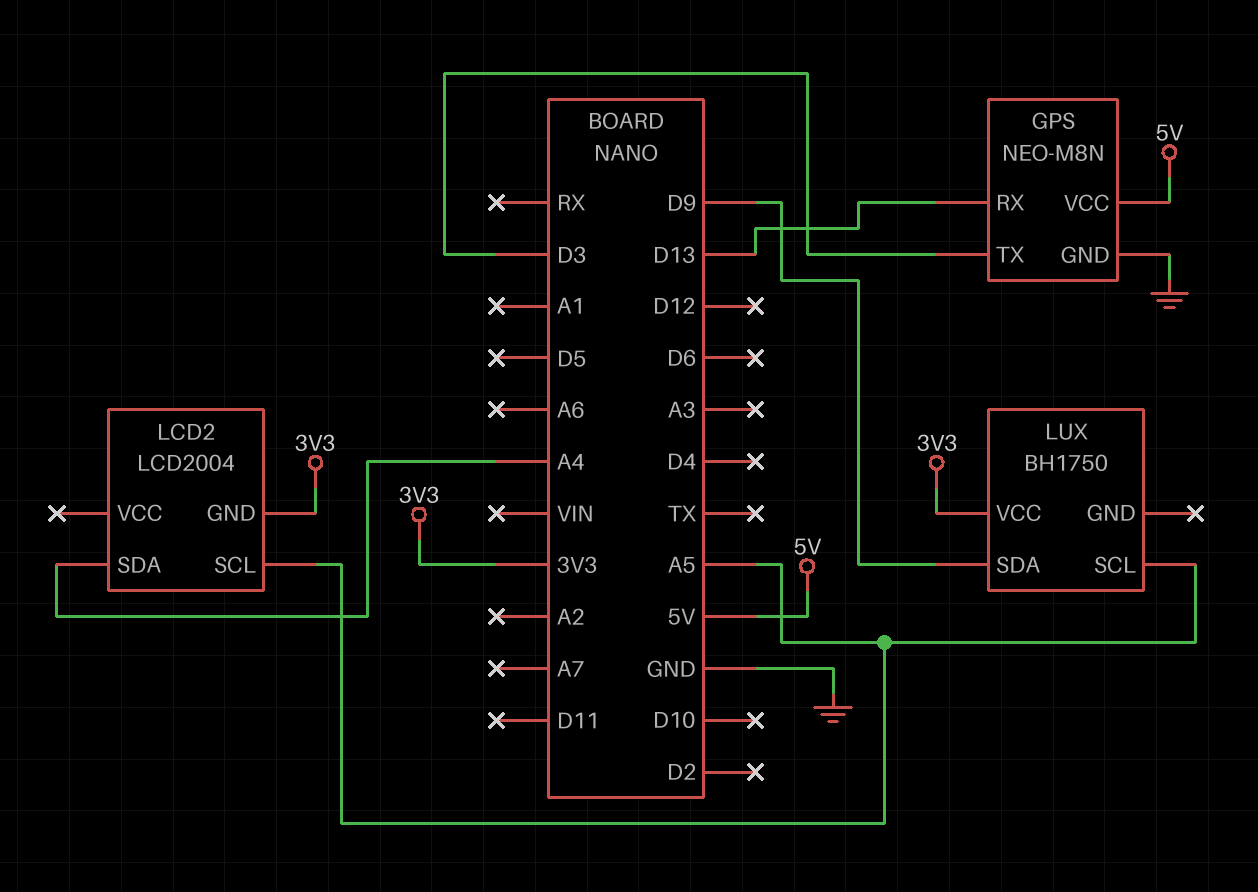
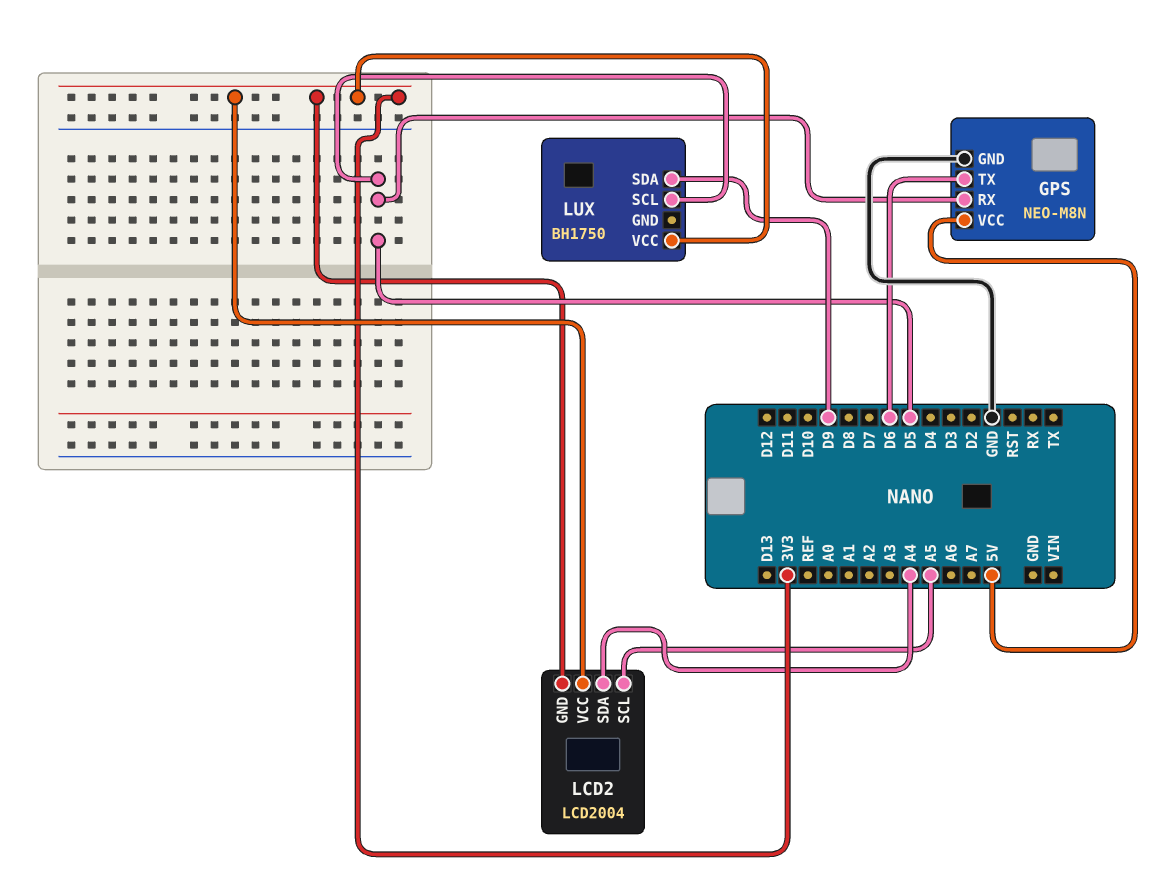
GPS pin RX: D13 -> D5
GPS pin TX: D3 -> D6
LCD2 pin VCC: none -> 3V3
LUX pin SCL: A5 -> D5

